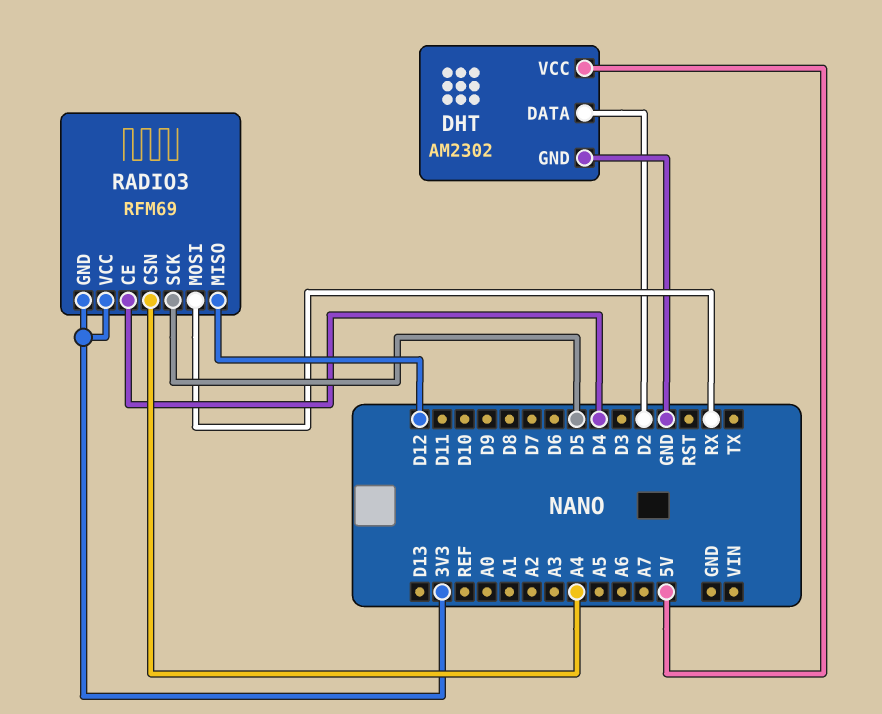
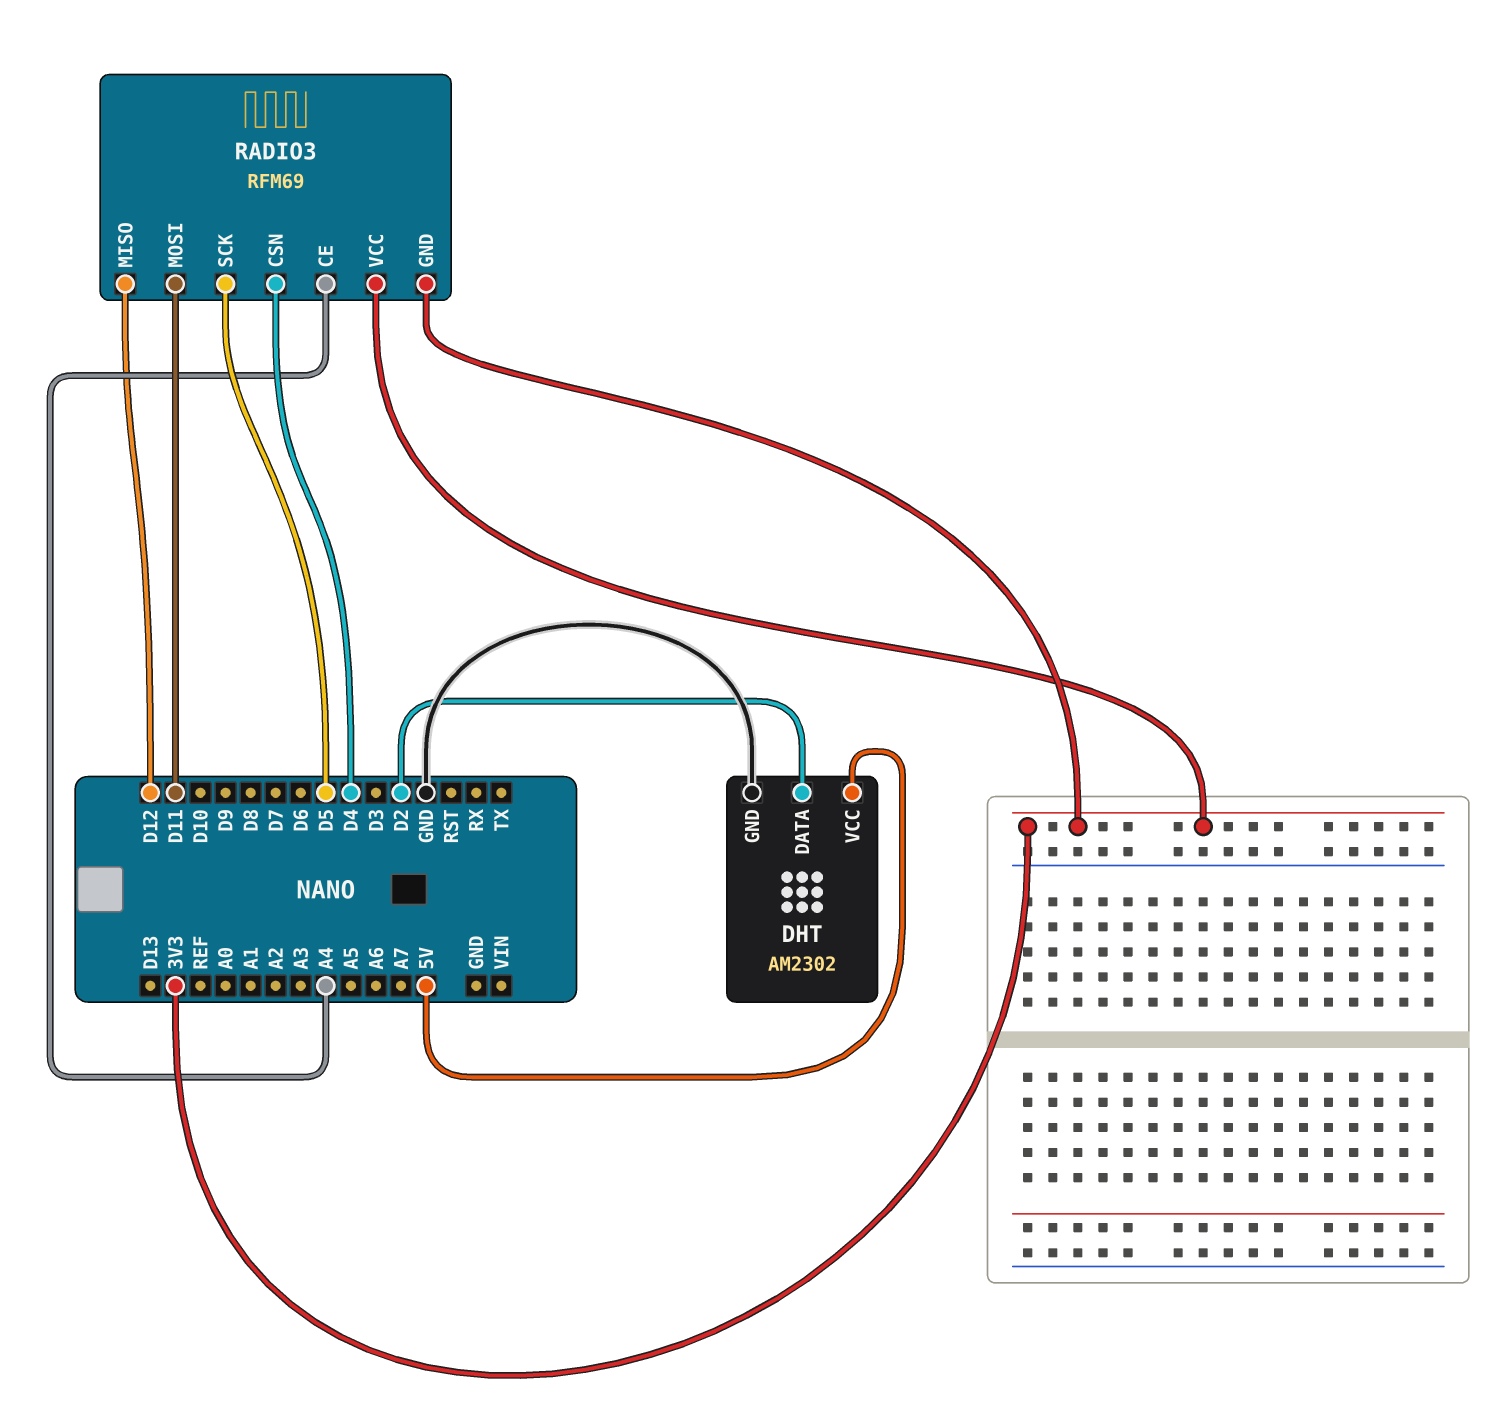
RADIO3 pin CE: D4 -> A4
RADIO3 pin CSN: A4 -> D4
RADIO3 pin MOSI: RX -> D11

